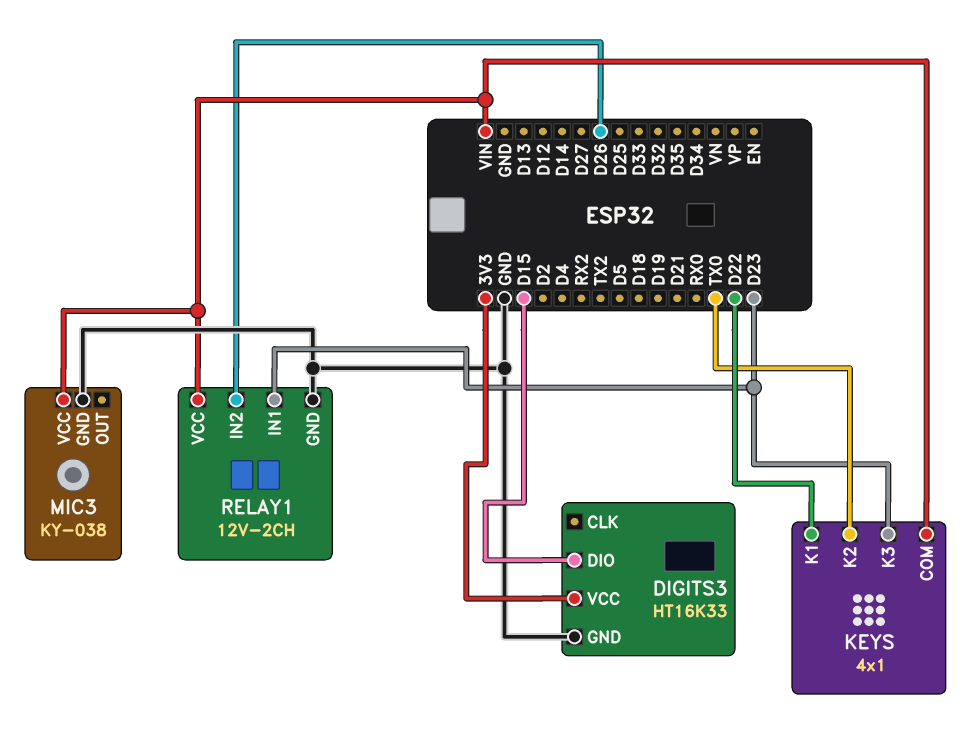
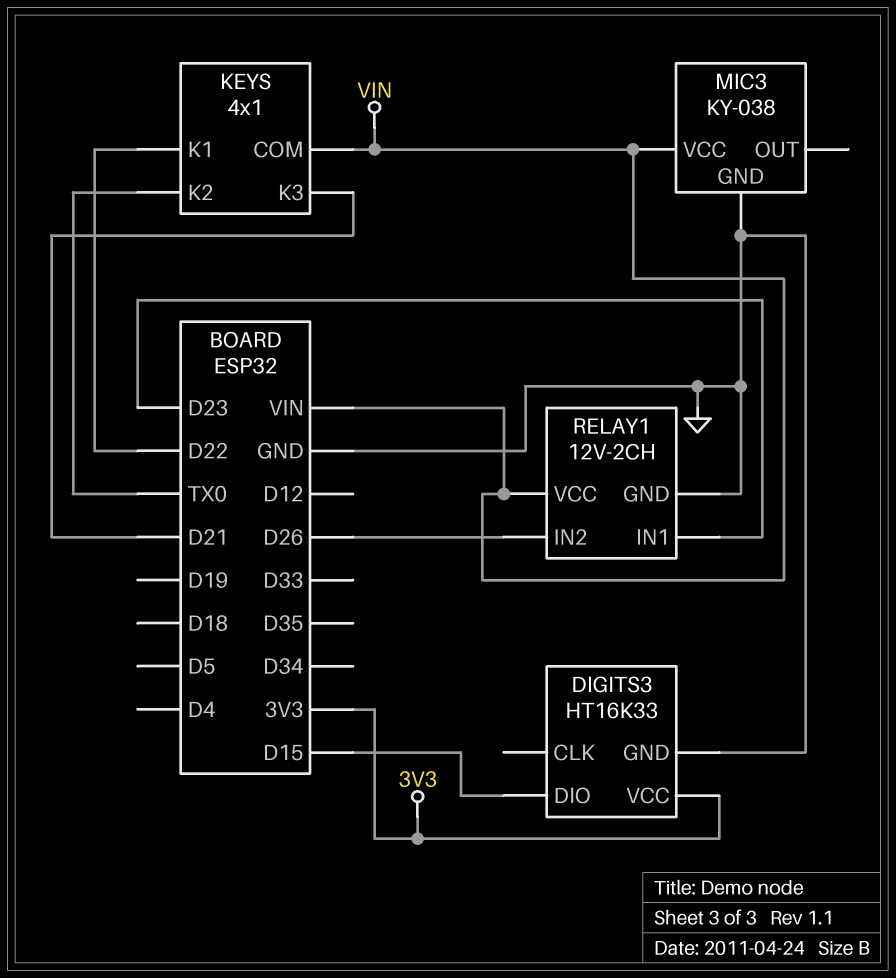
KEYS pin K3: D23 -> D21

